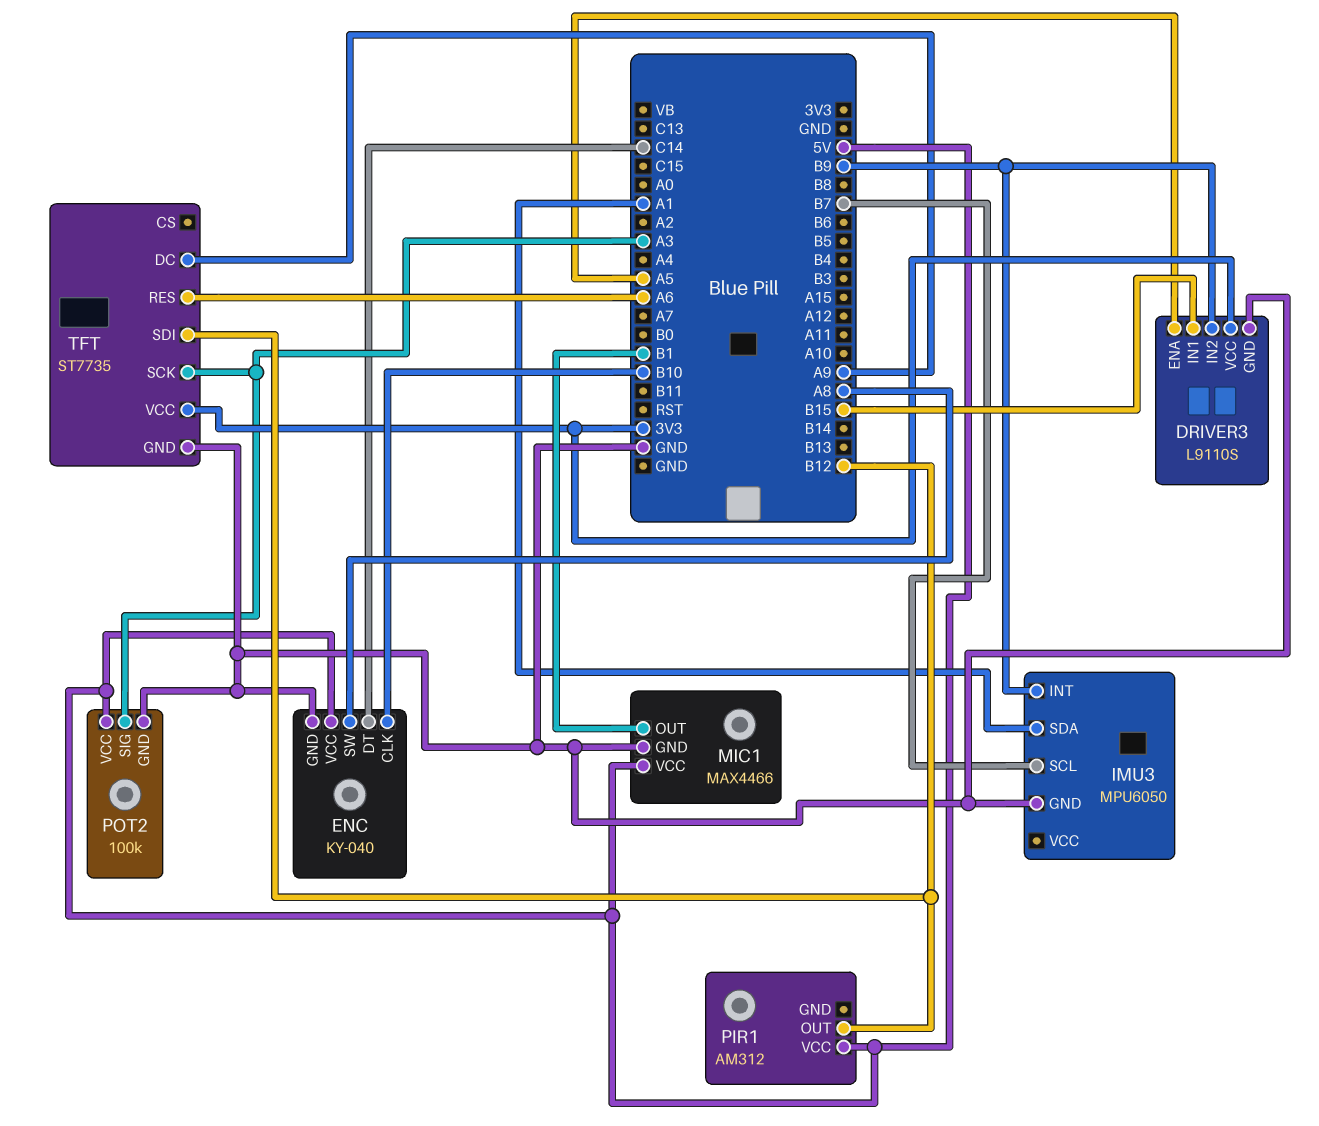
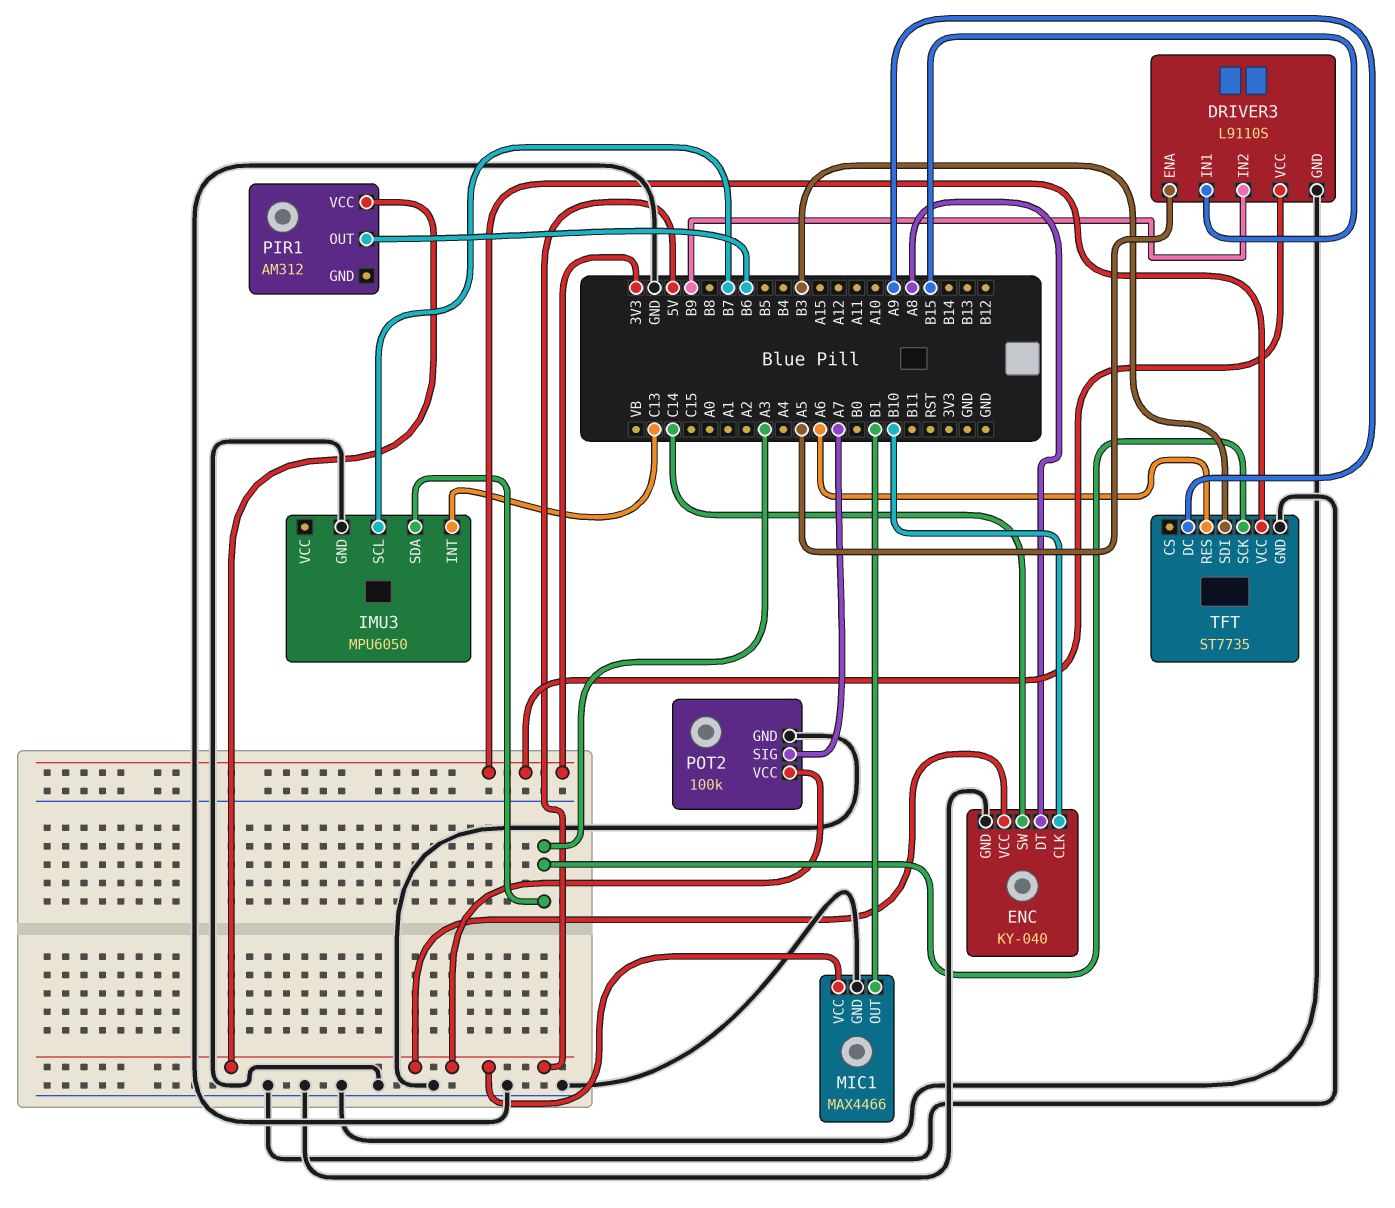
ENC pin DT: C14 -> A8
ENC pin SW: A8 -> C14
IMU3 pin INT: B9 -> C13
IMU3 pin SDA: A1 -> A3
PIR1 pin OUT: B12 -> B6
POT2 pin SIG: A3 -> A7
TFT pin SDI: B12 -> B3

